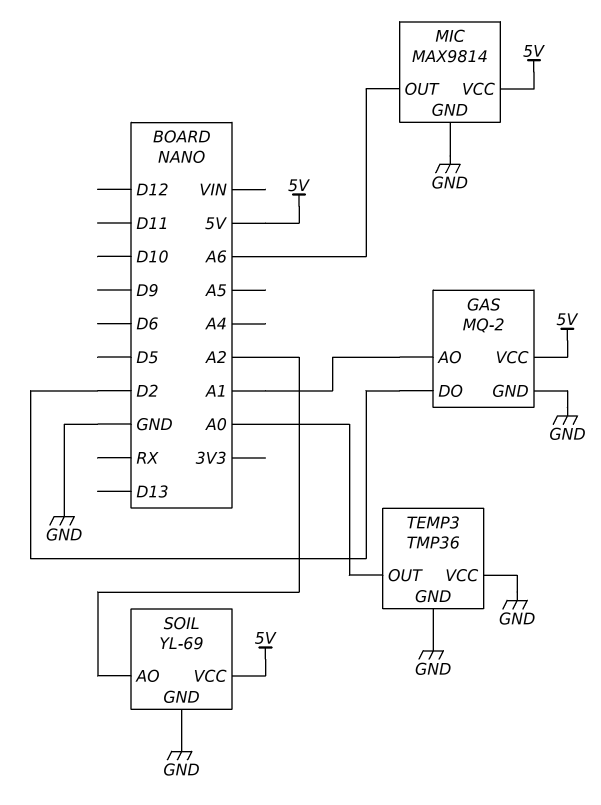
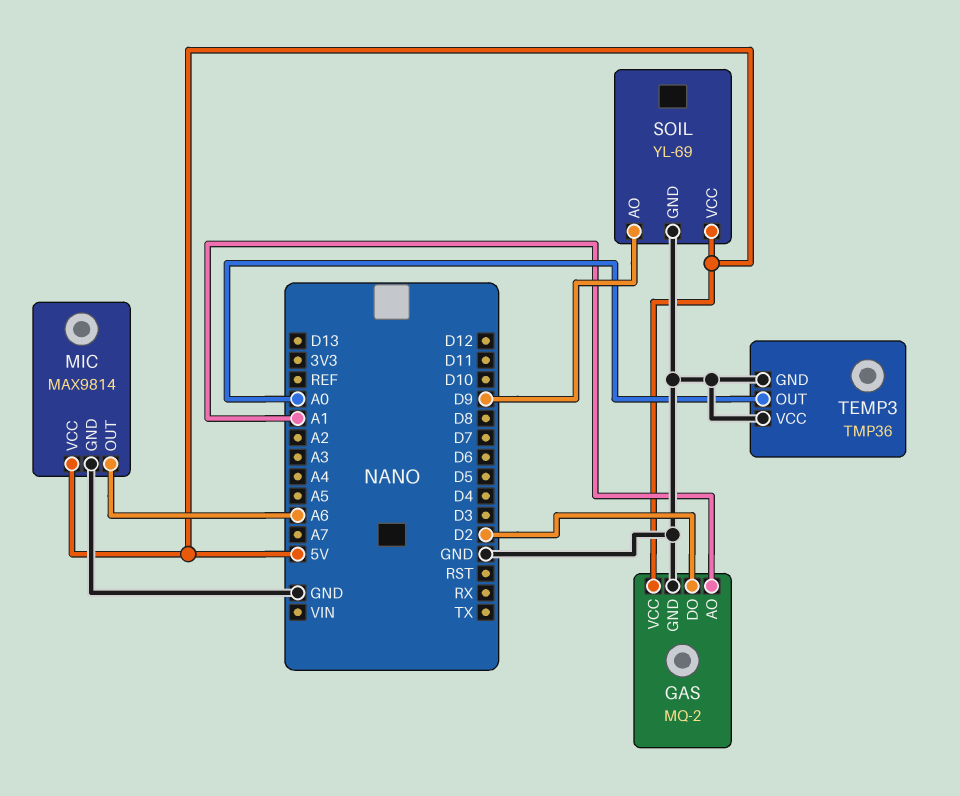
SOIL pin AO: A2 -> D9

